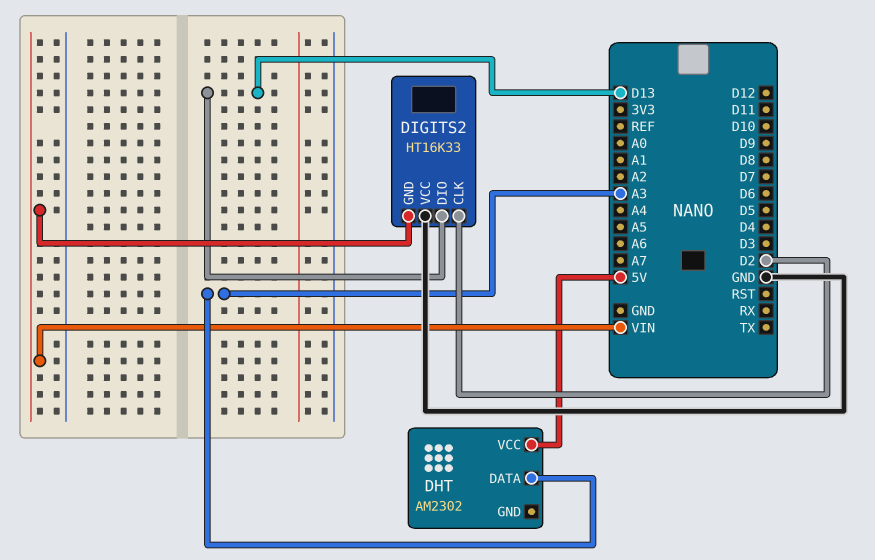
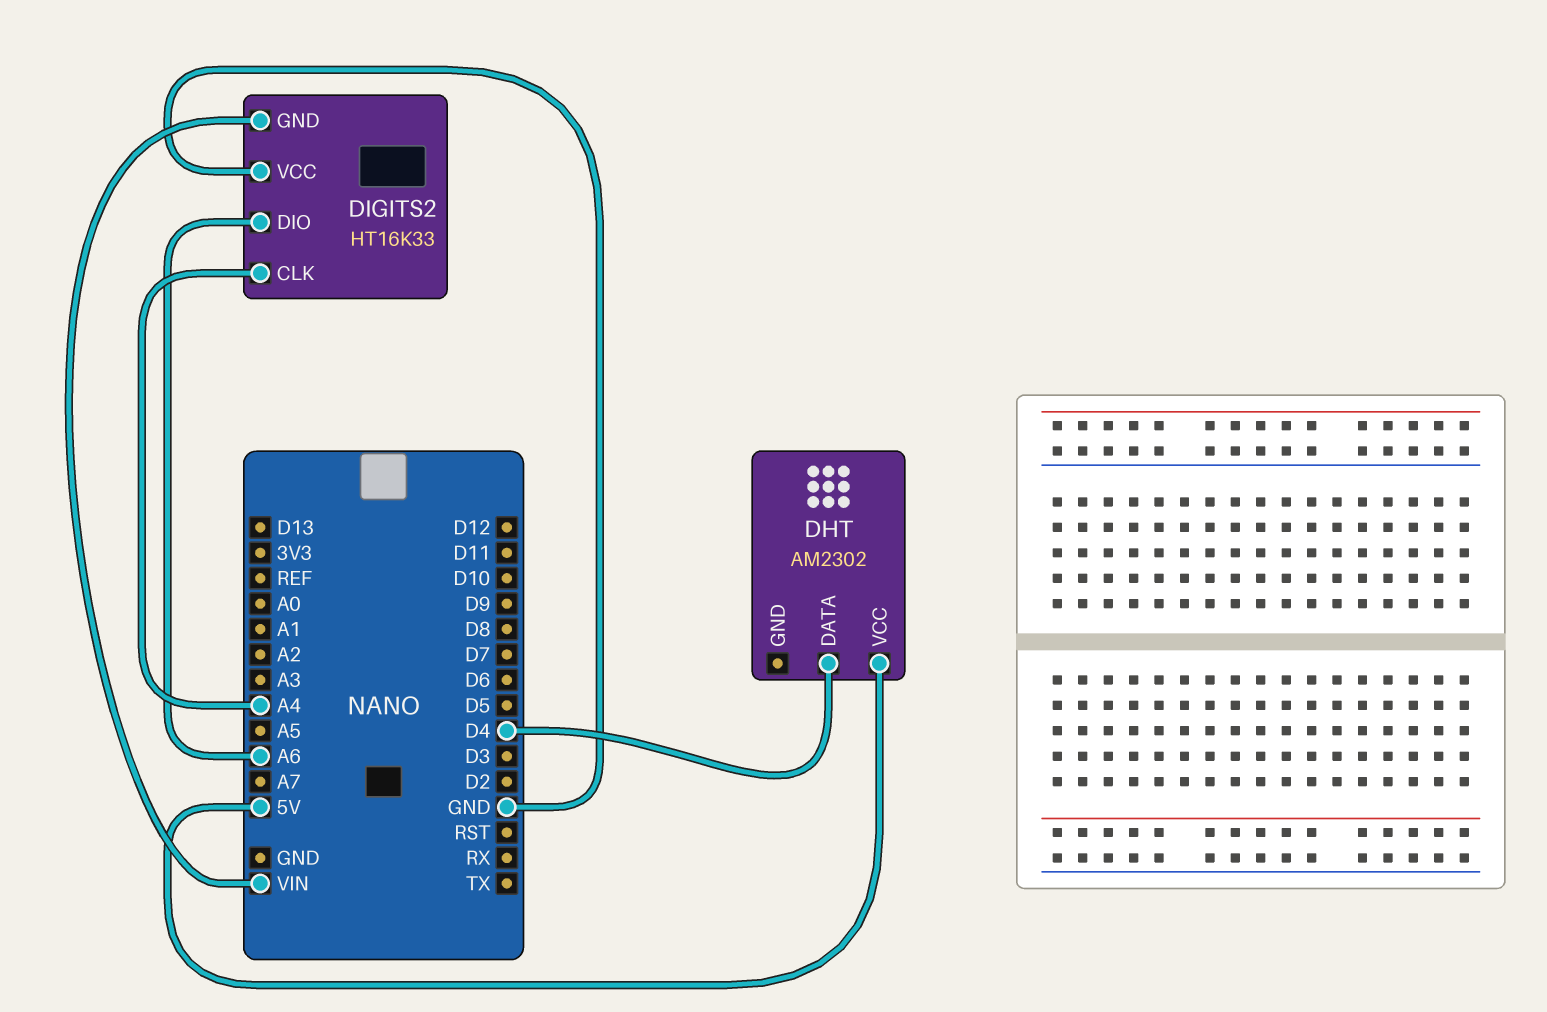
DHT pin DATA: A3 -> D4
DIGITS2 pin CLK: D2 -> A4
DIGITS2 pin DIO: D13 -> A6

